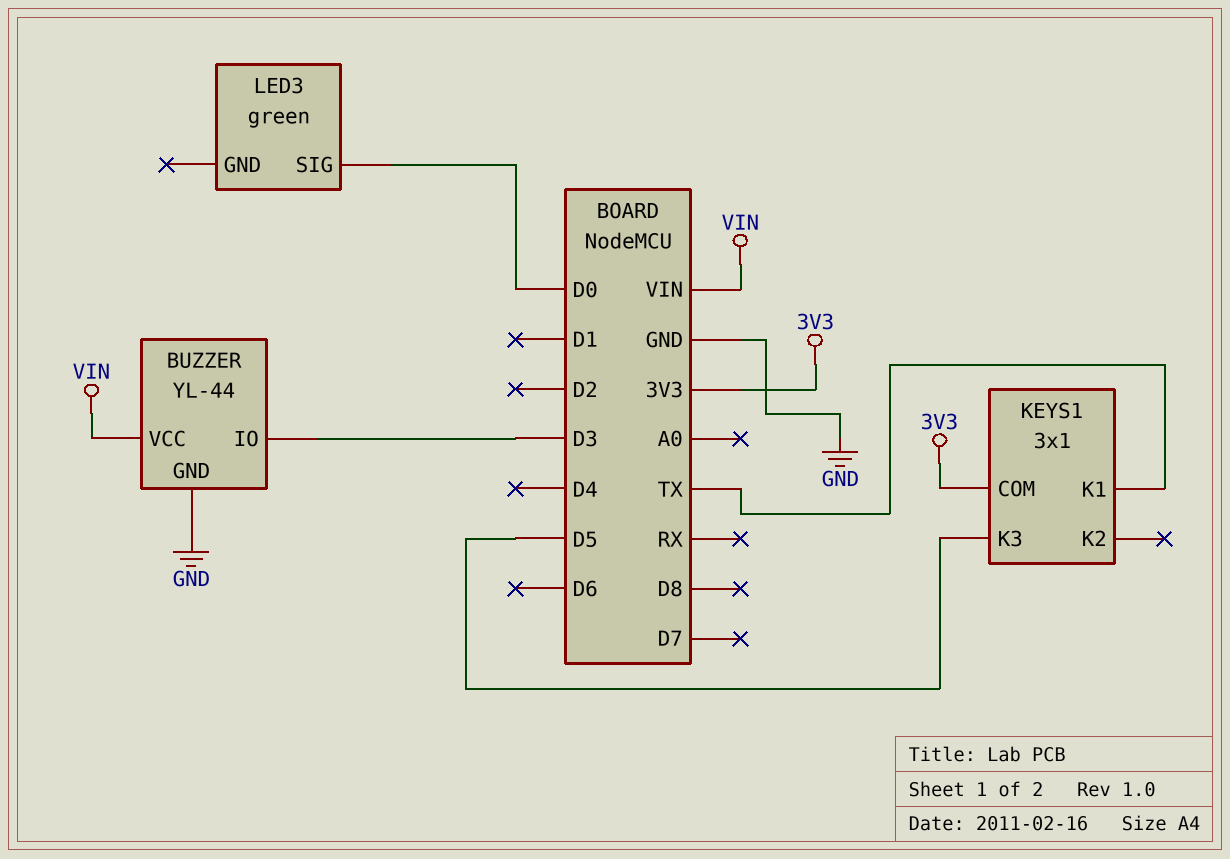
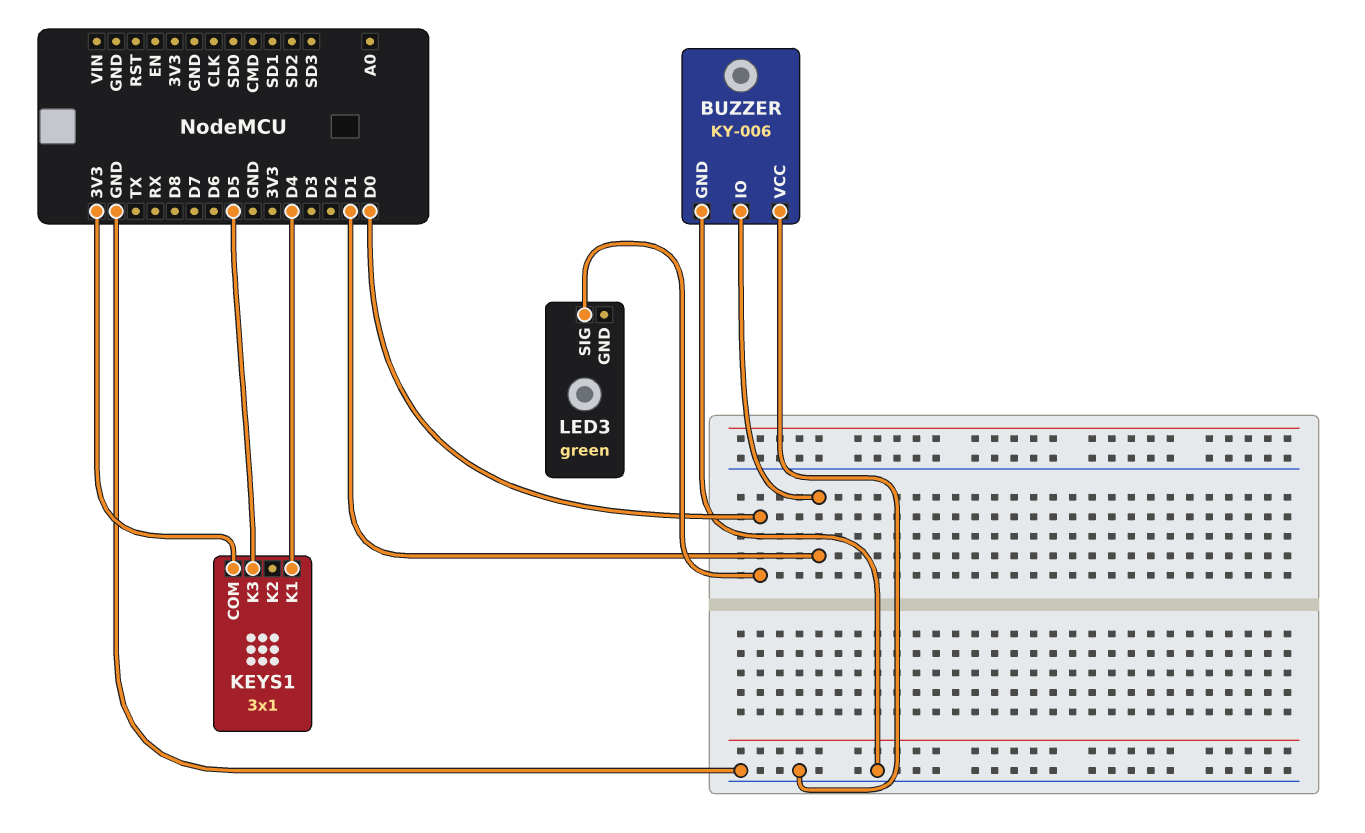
BUZZER: YL-44 -> KY-006
BUZZER pin IO: D3 -> D1
BUZZER pin VCC: VIN -> GND
KEYS1 pin K1: TX -> D4

